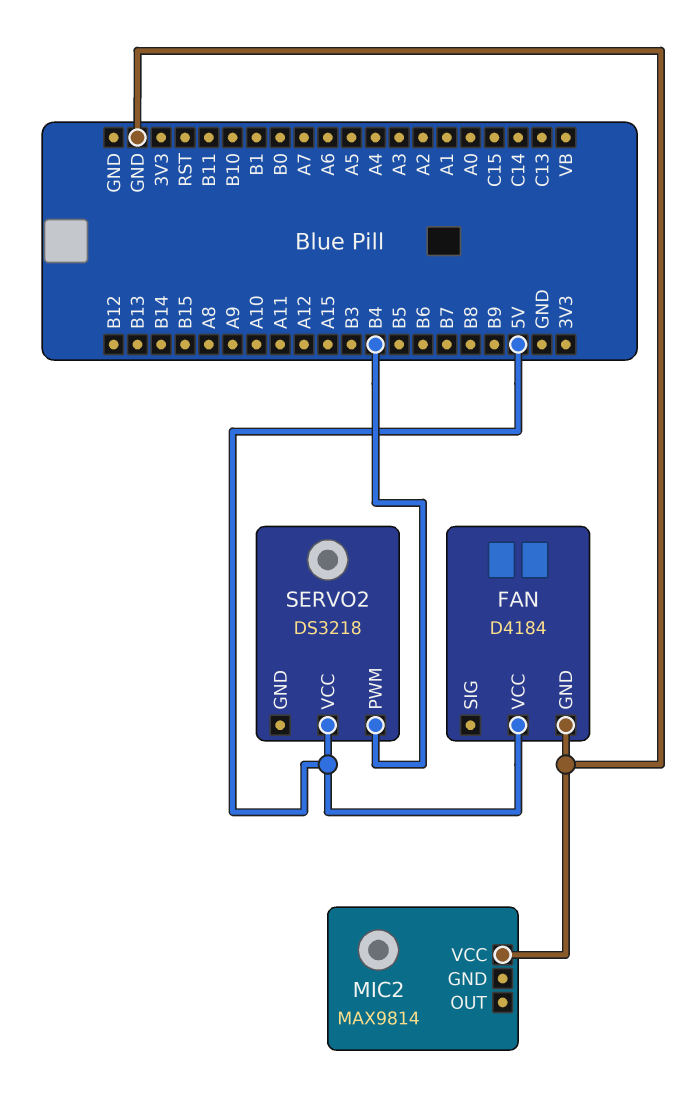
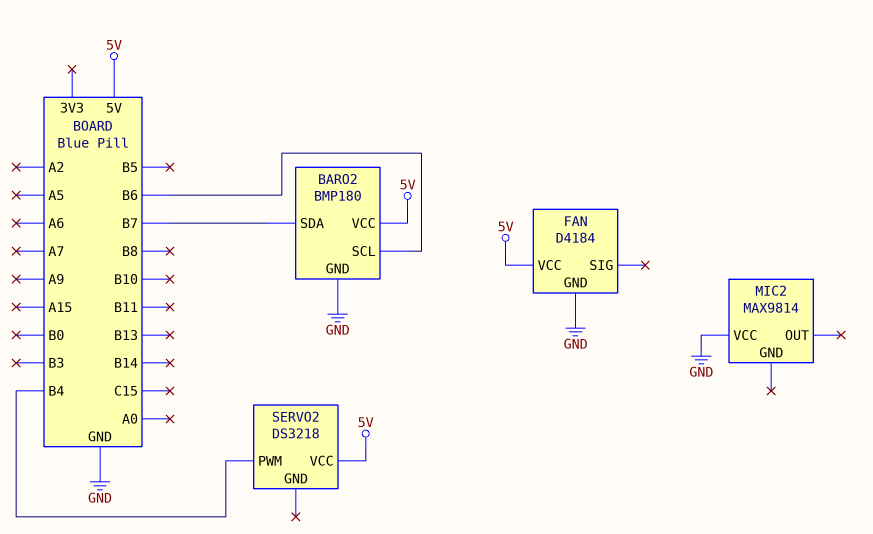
BARO2: none -> BMP180
BARO2 pin GND: none -> GND
BARO2 pin SCL: none -> B6
BARO2 pin SDA: none -> B7
BARO2 pin VCC: none -> 5V

